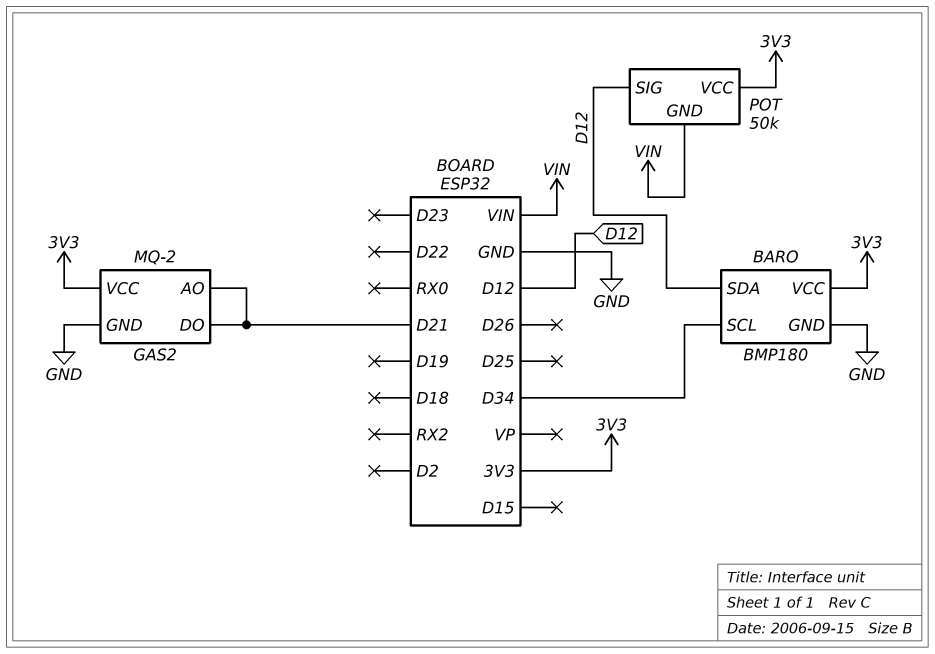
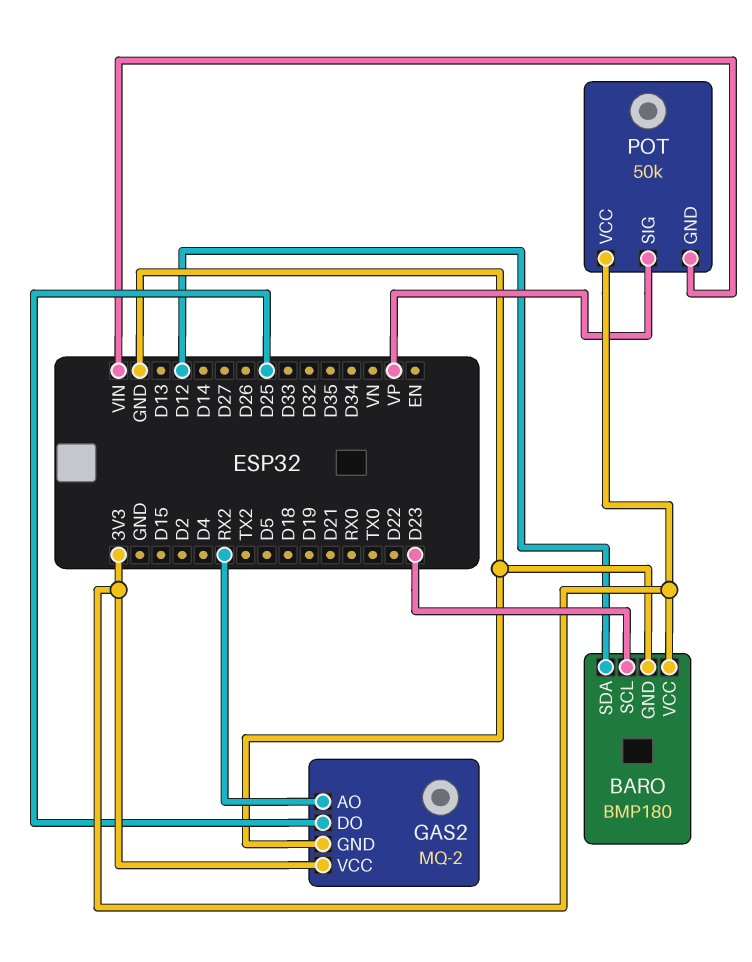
BARO pin SCL: D34 -> D23
GAS2 pin AO: D21 -> RX2
GAS2 pin DO: D21 -> D25
POT pin SIG: D12 -> VP

